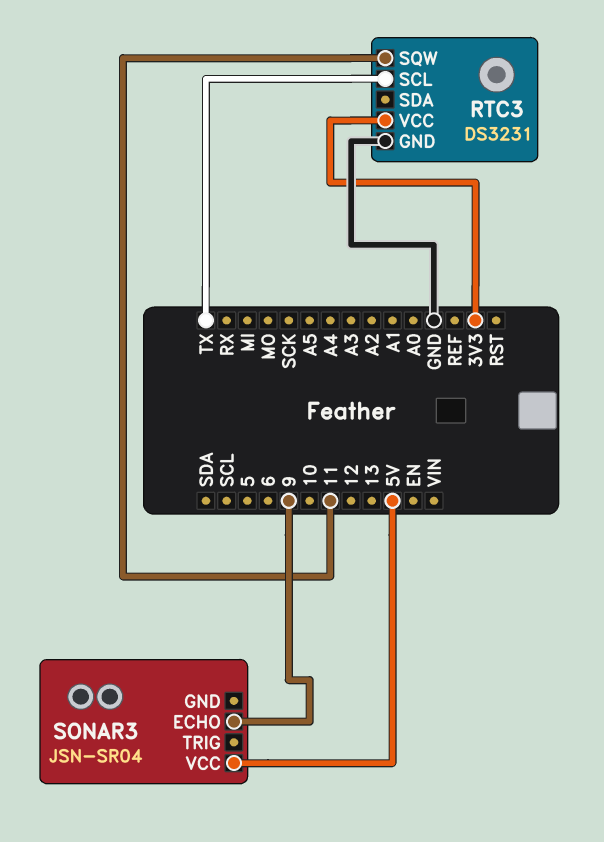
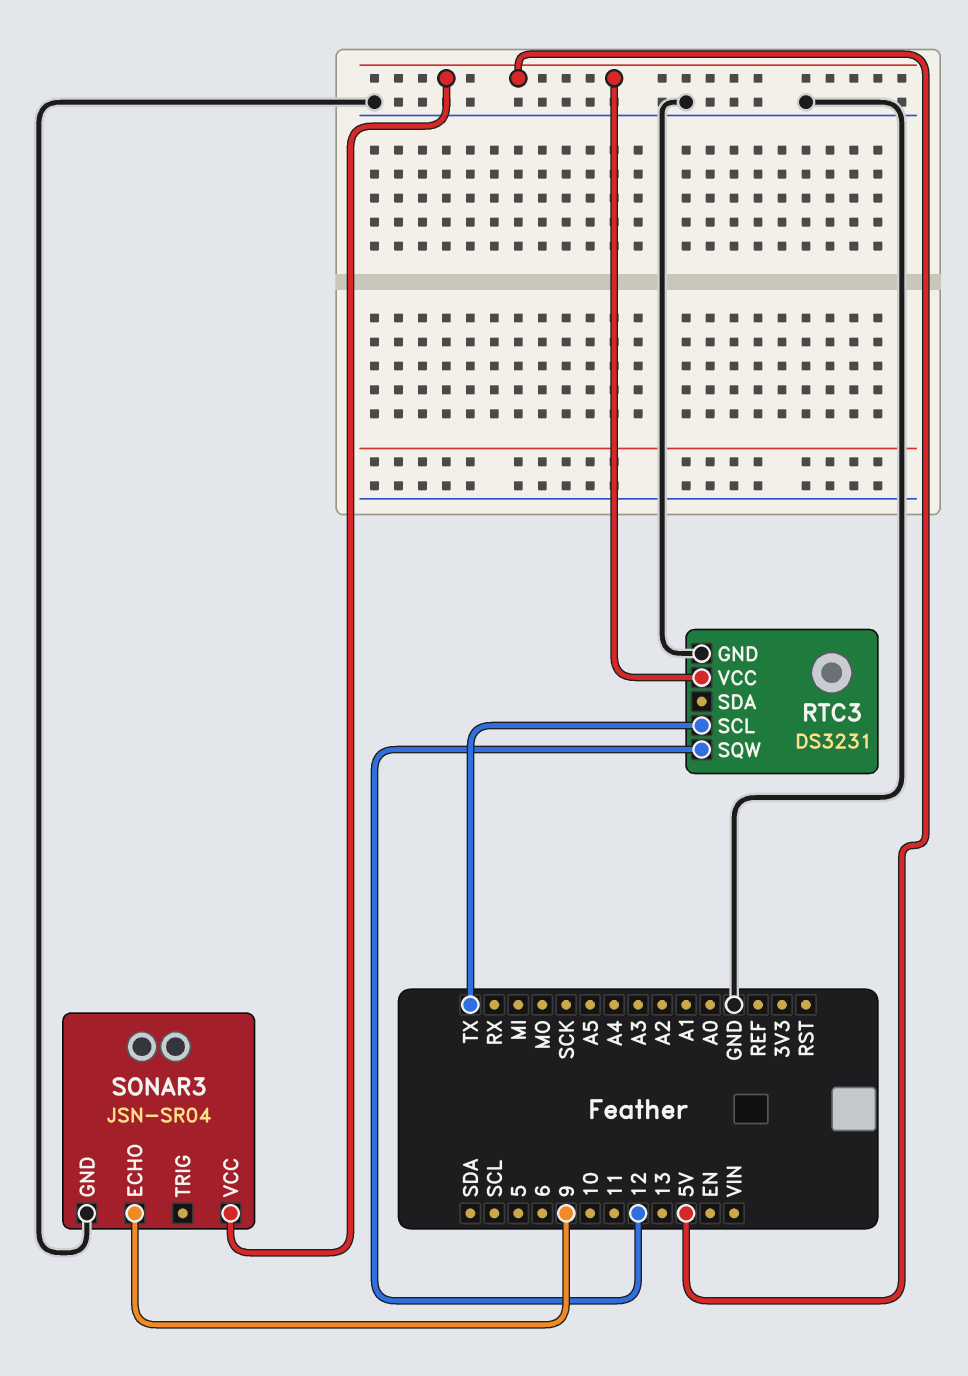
RTC3 pin SQW: 11 -> 12
RTC3 pin VCC: 3V3 -> 5V
SONAR3 pin GND: none -> GND

